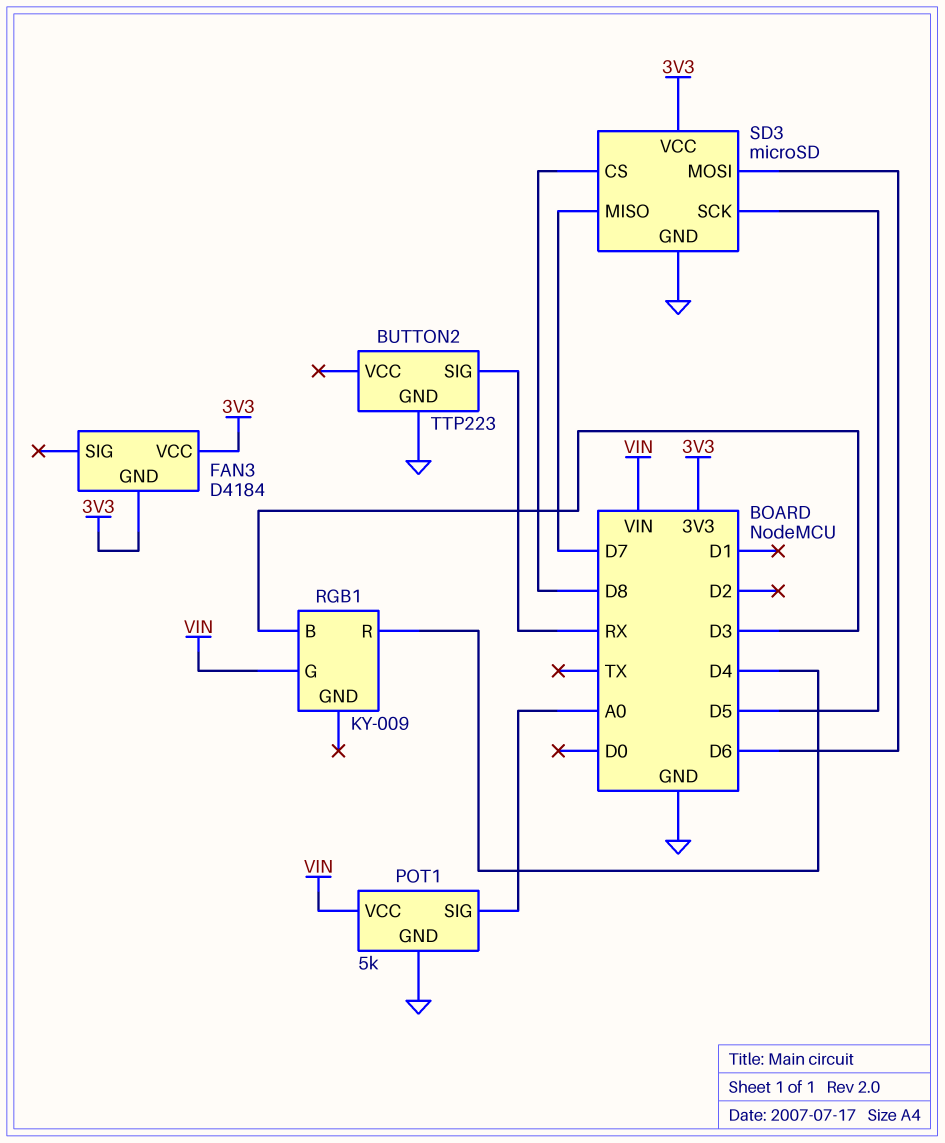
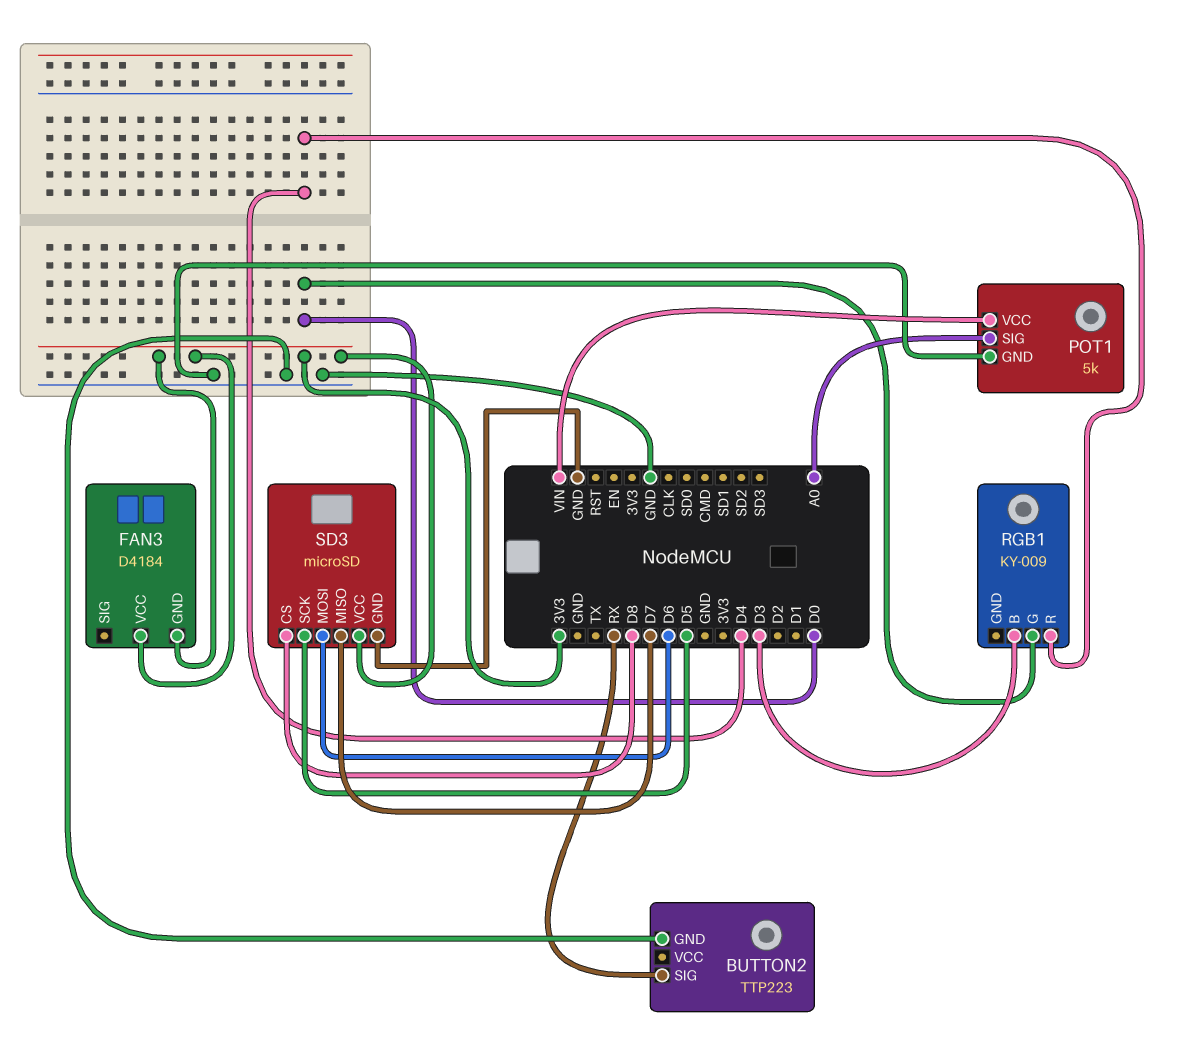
RGB1 pin G: VIN -> D0

